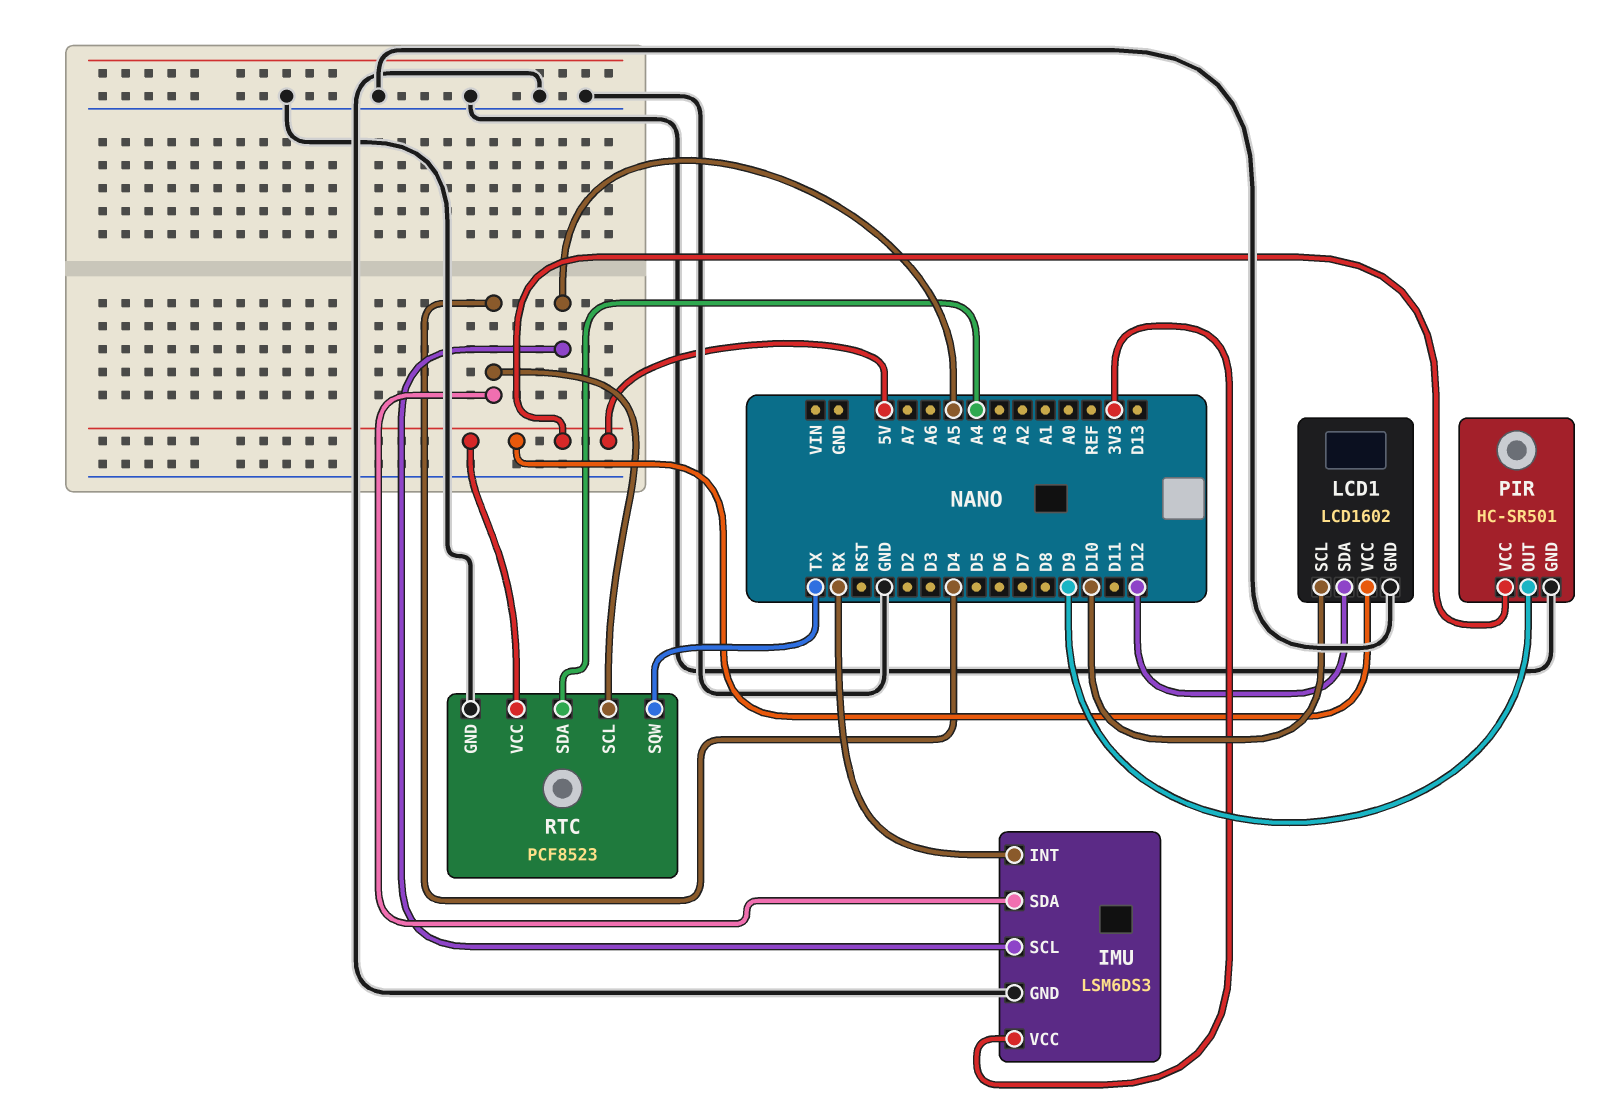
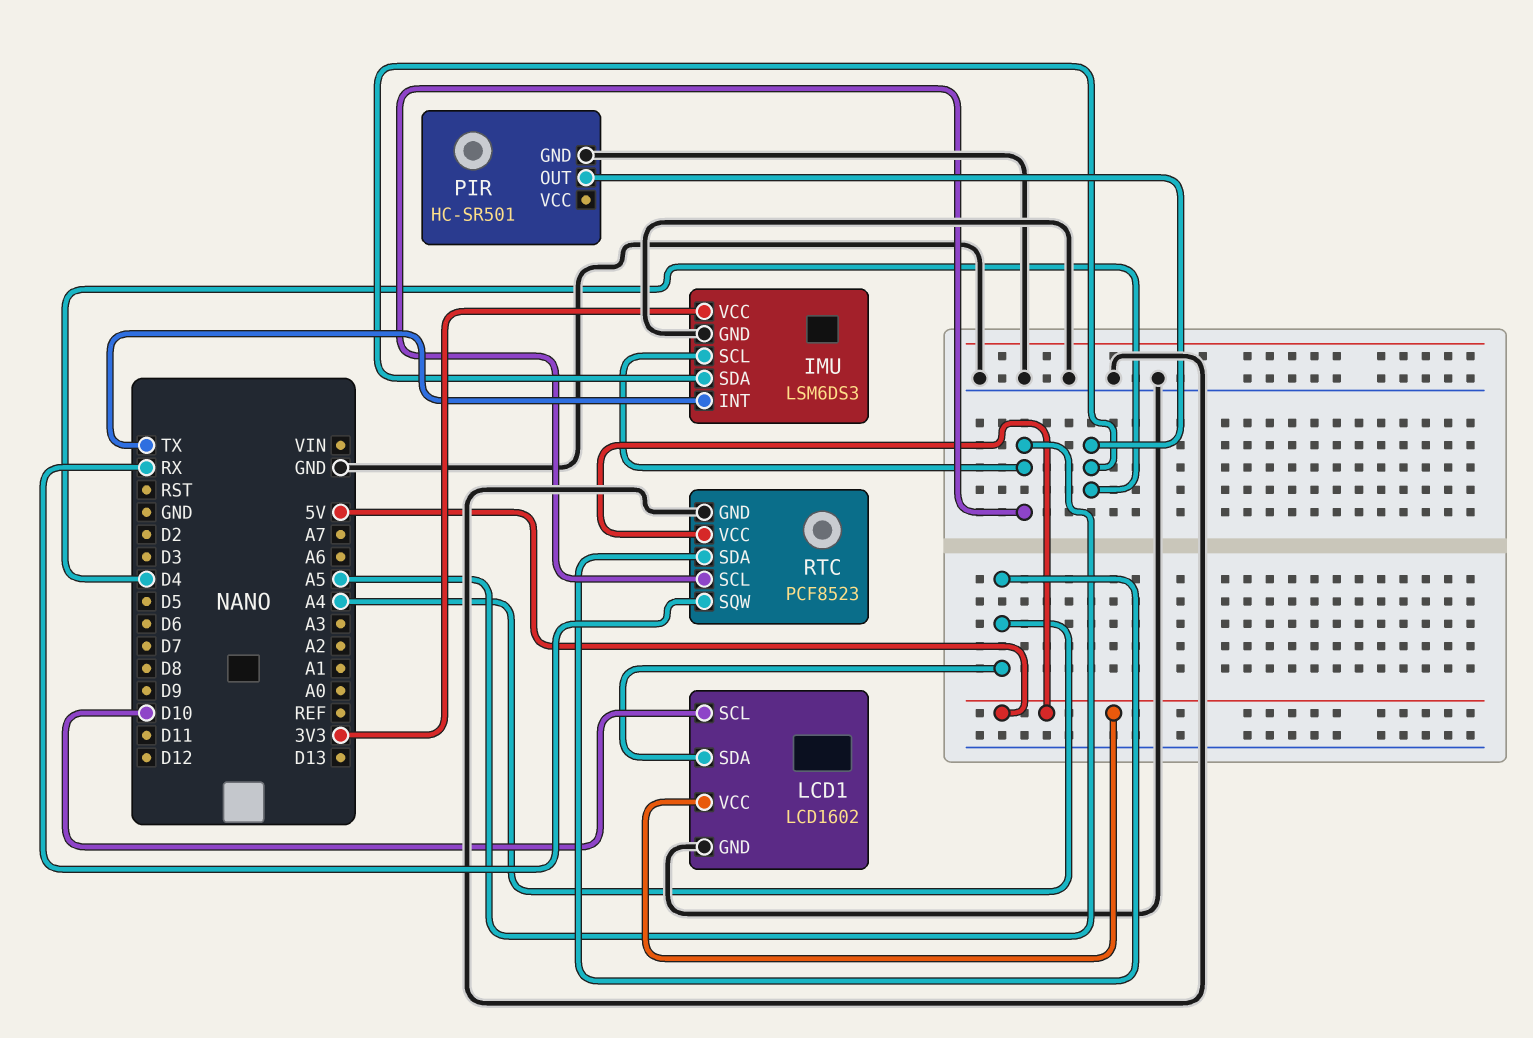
IMU pin INT: RX -> TX
LCD1 pin SDA: D12 -> A4
PIR pin OUT: D9 -> D4
PIR pin VCC: 5V -> none
RTC pin SCL: D4 -> A5
RTC pin SQW: TX -> RX

